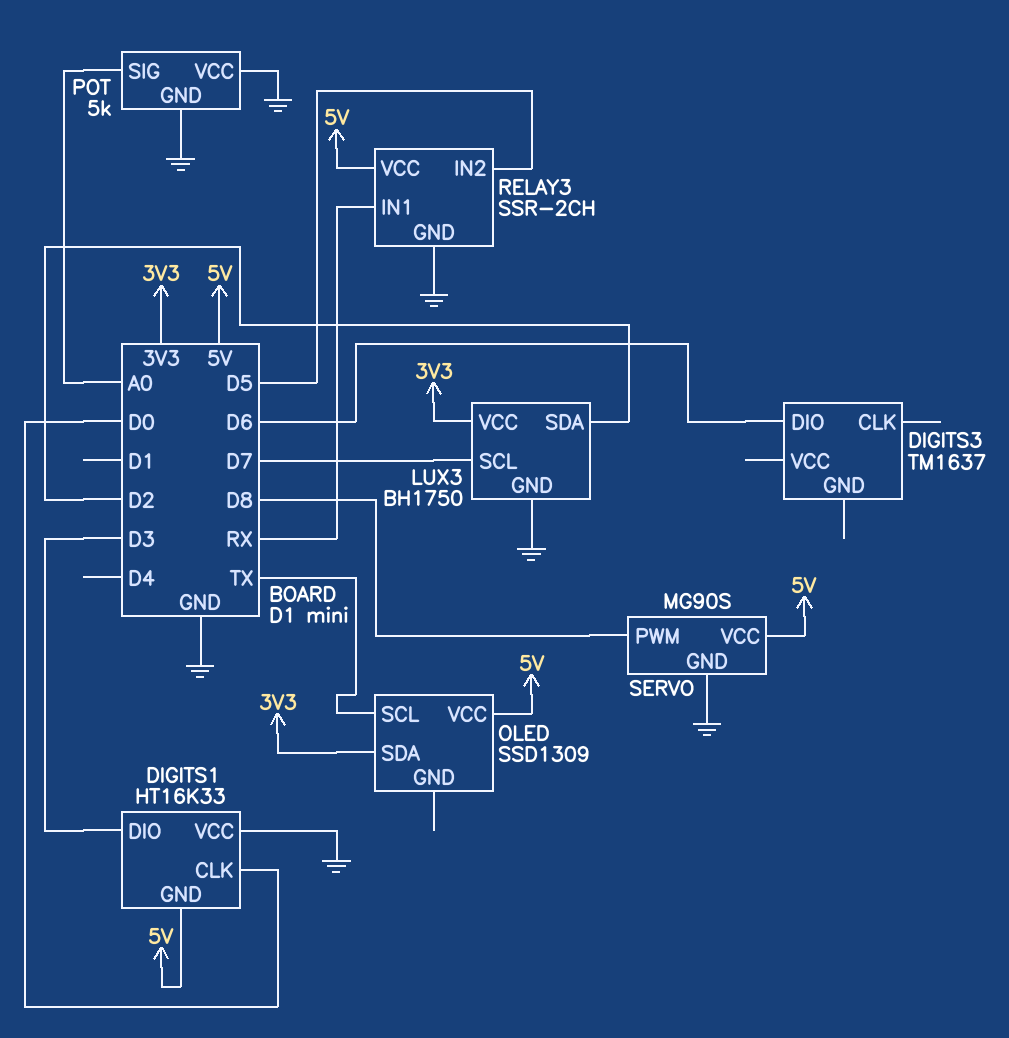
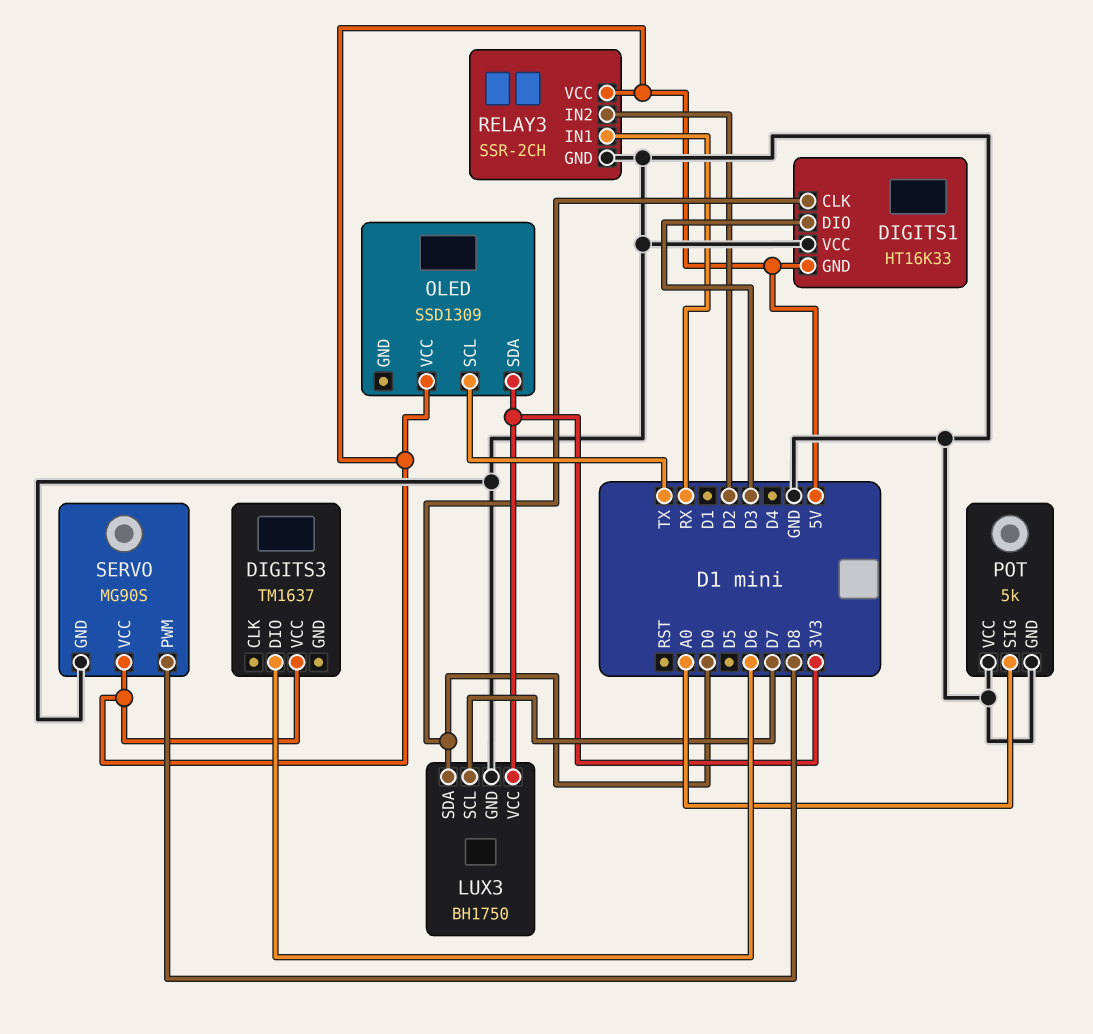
DIGITS3 pin VCC: none -> 5V
LUX3 pin SDA: D2 -> D0
RELAY3 pin IN2: D5 -> D2

